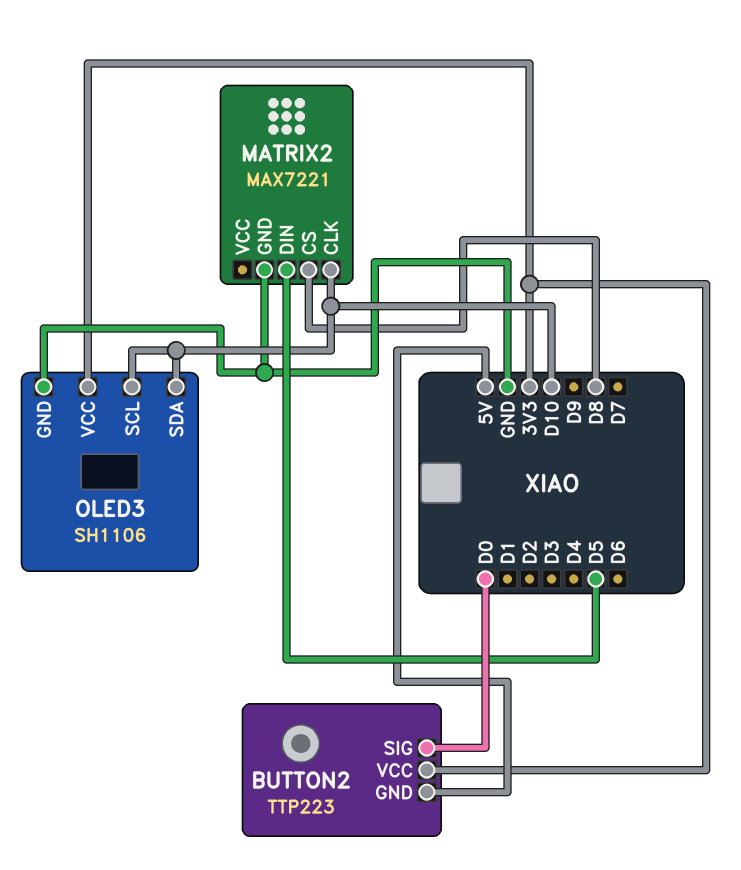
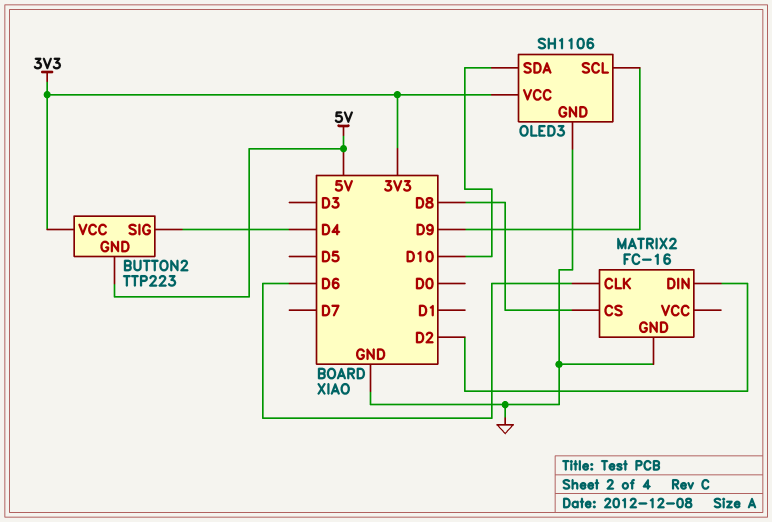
BUTTON2 pin SIG: D0 -> D4
MATRIX2: MAX7221 -> FC-16
MATRIX2 pin CLK: D10 -> D6
MATRIX2 pin DIN: D5 -> D2
OLED3 pin SCL: D10 -> D9

